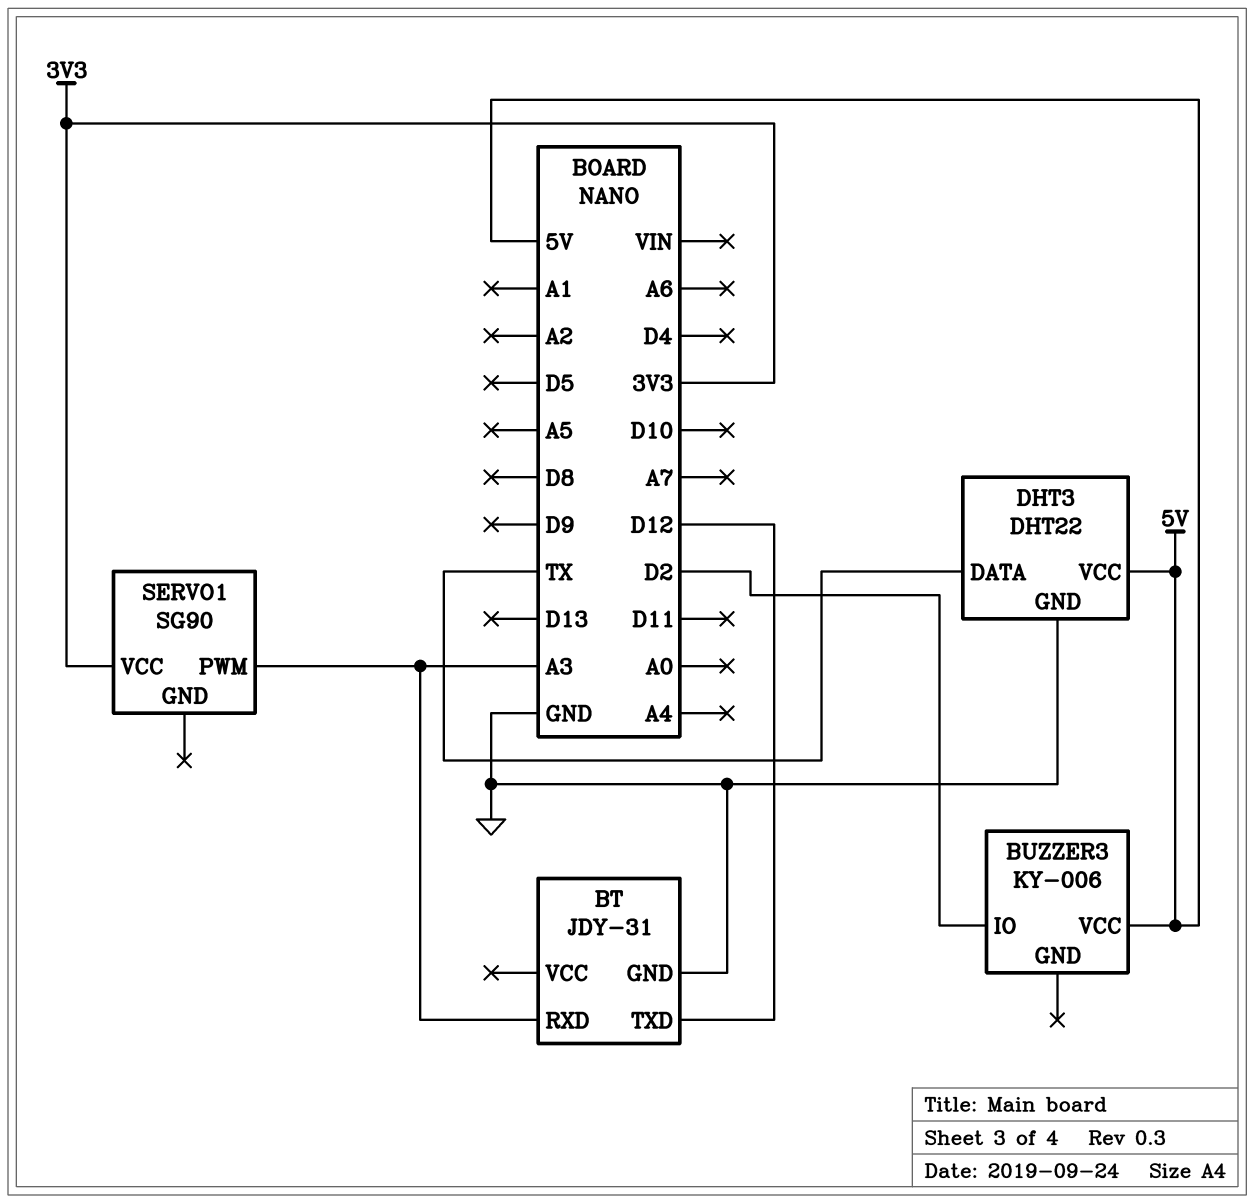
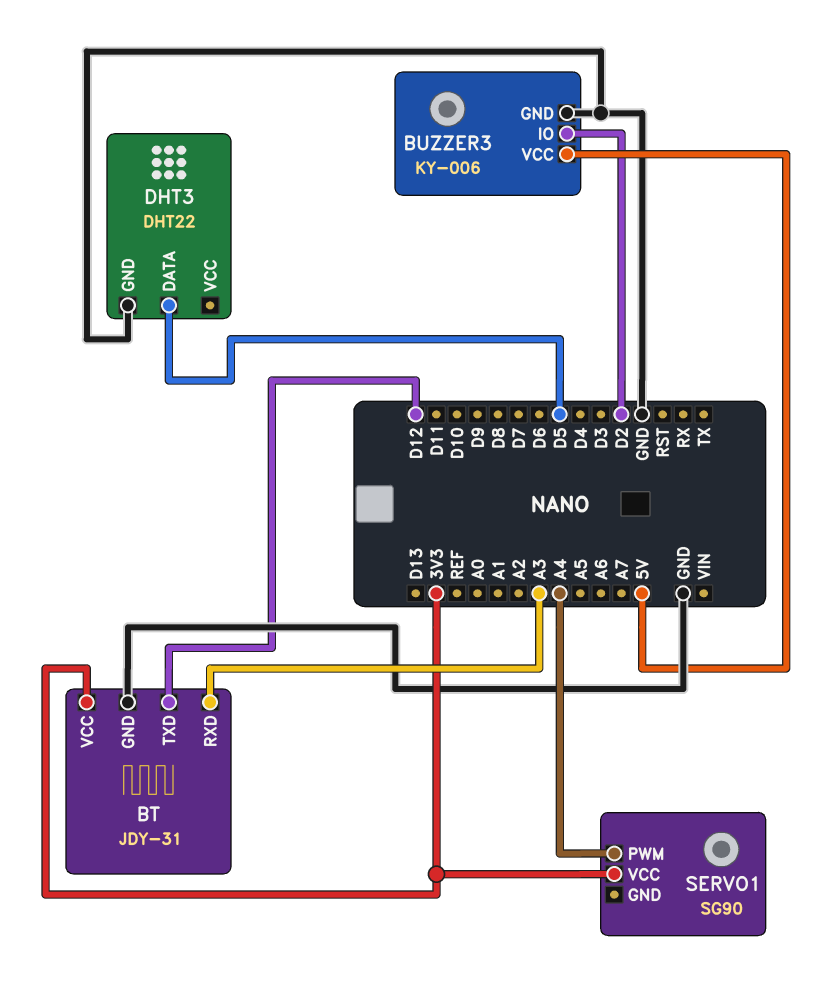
BT pin VCC: none -> 3V3
BUZZER3 pin GND: none -> GND
DHT3 pin DATA: TX -> D5
DHT3 pin VCC: 5V -> none
SERVO1 pin PWM: A3 -> A4

